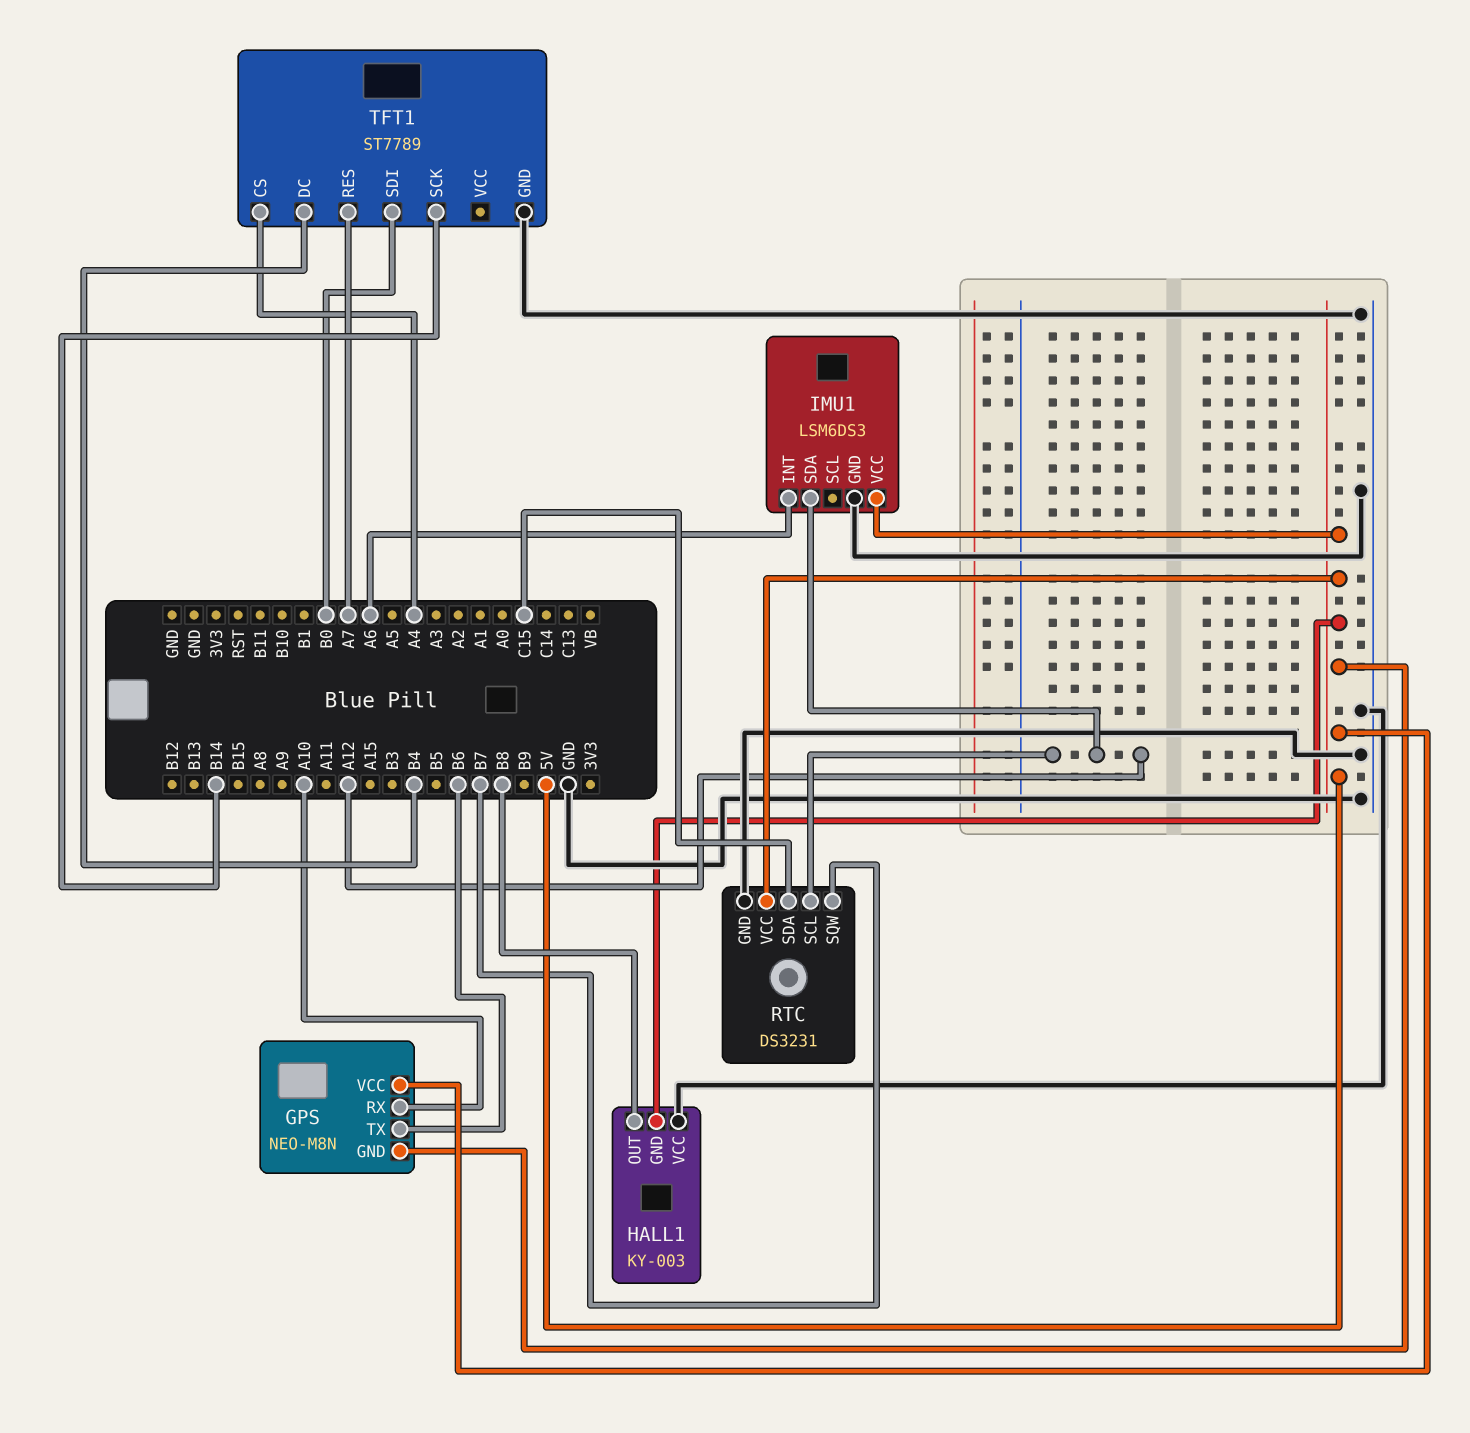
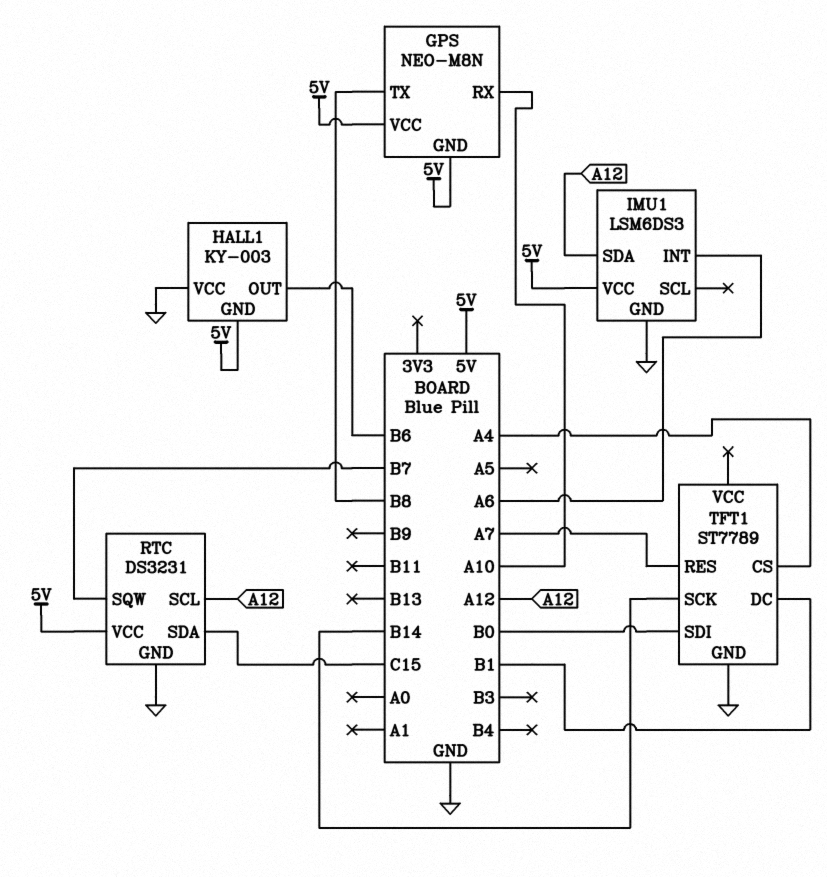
GPS pin TX: B6 -> B8
HALL1 pin OUT: B8 -> B6
TFT1 pin DC: B4 -> B1

